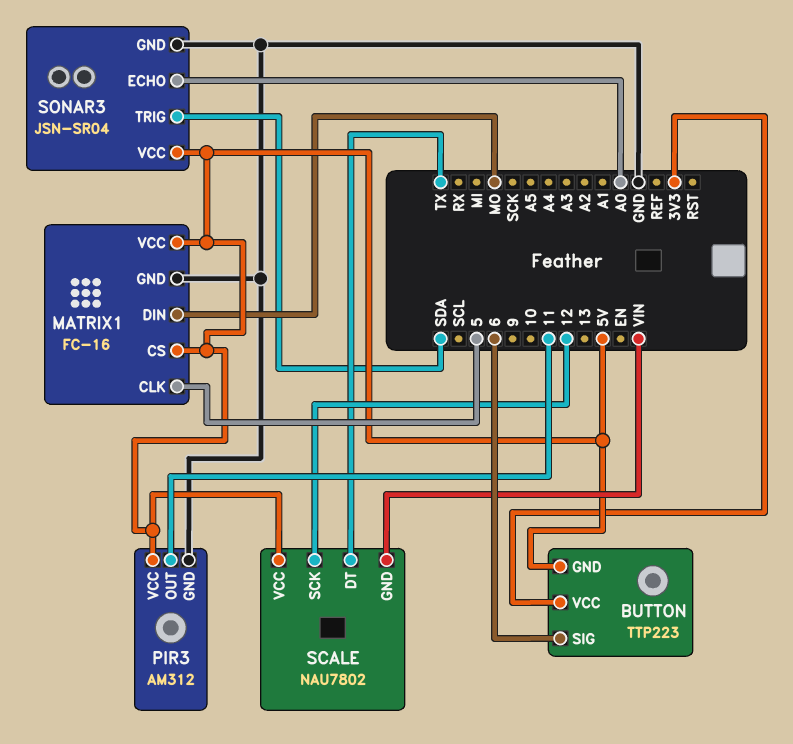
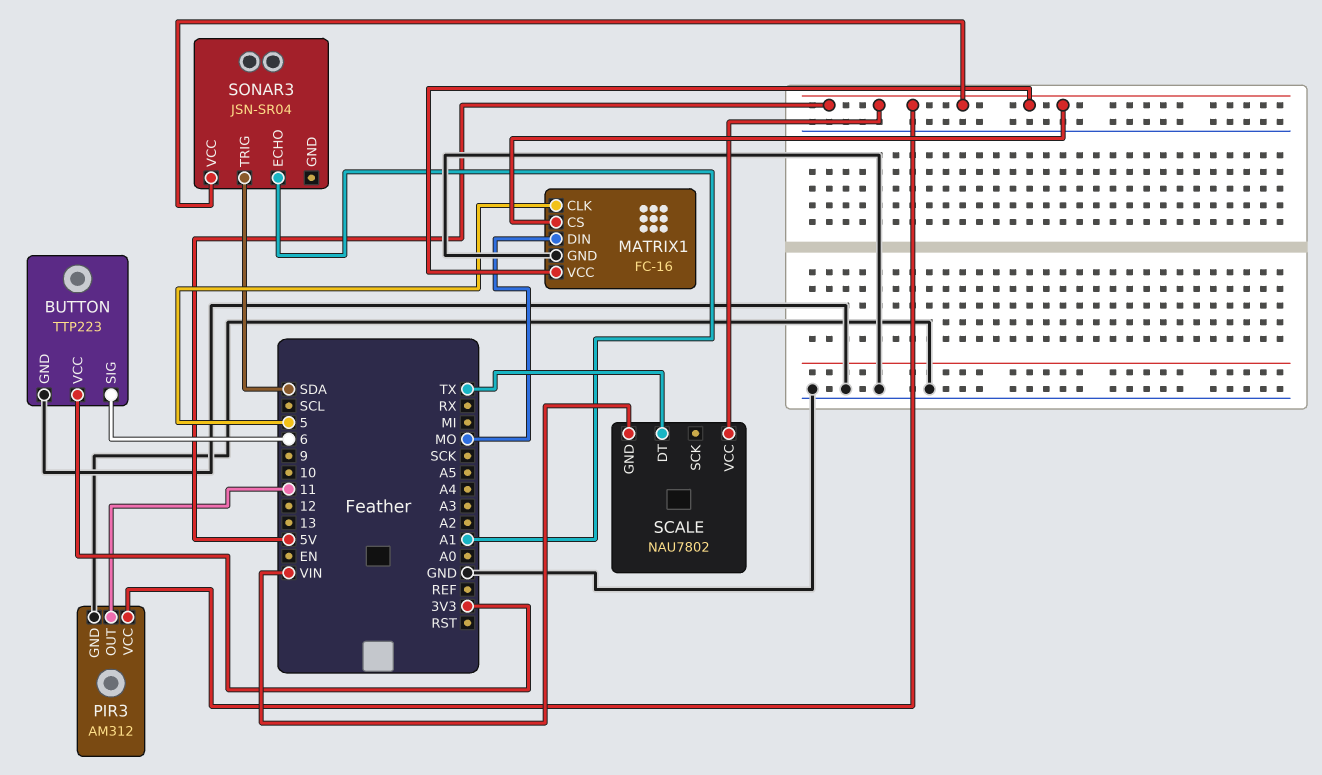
BUTTON pin GND: 5V -> GND
SCALE pin SCK: 12 -> none
SONAR3 pin ECHO: A0 -> A1
SONAR3 pin GND: GND -> none

